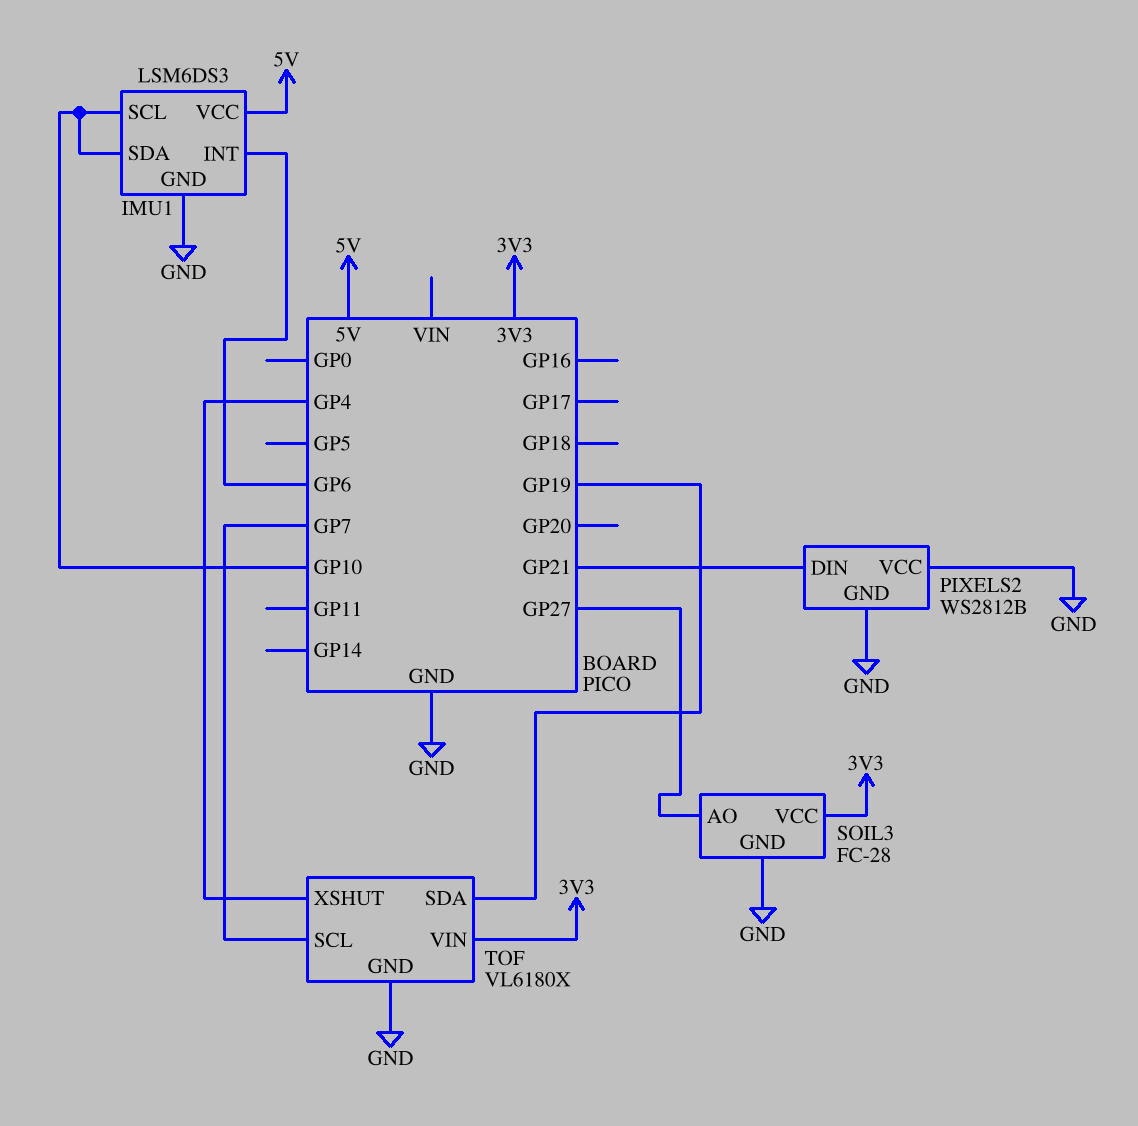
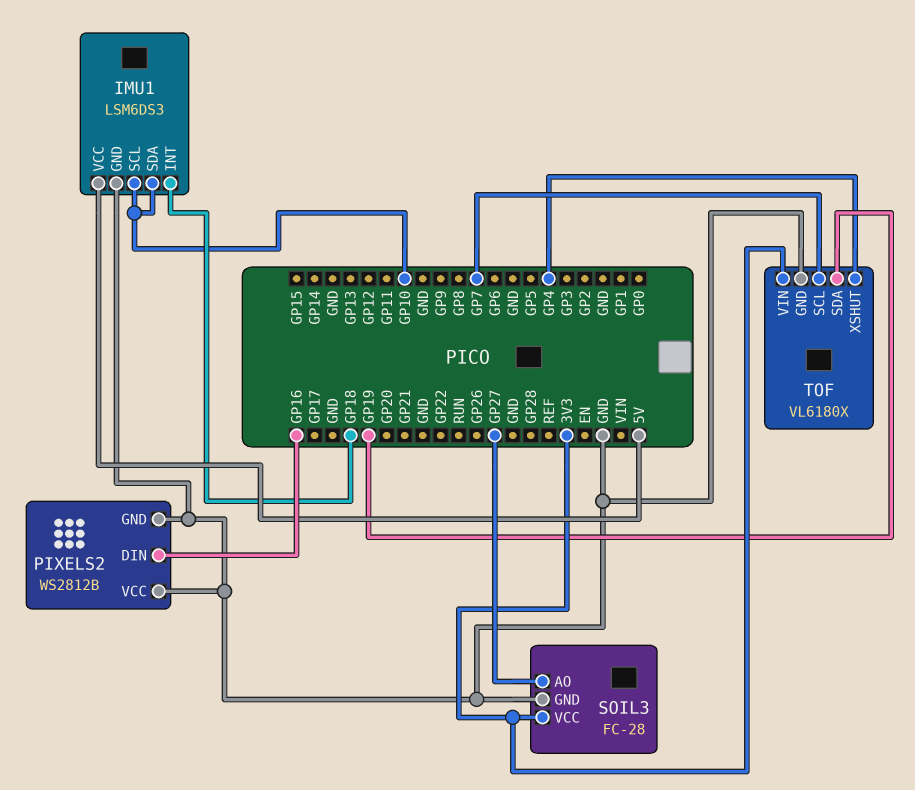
IMU1 pin INT: GP6 -> GP18
PIXELS2 pin DIN: GP21 -> GP16

